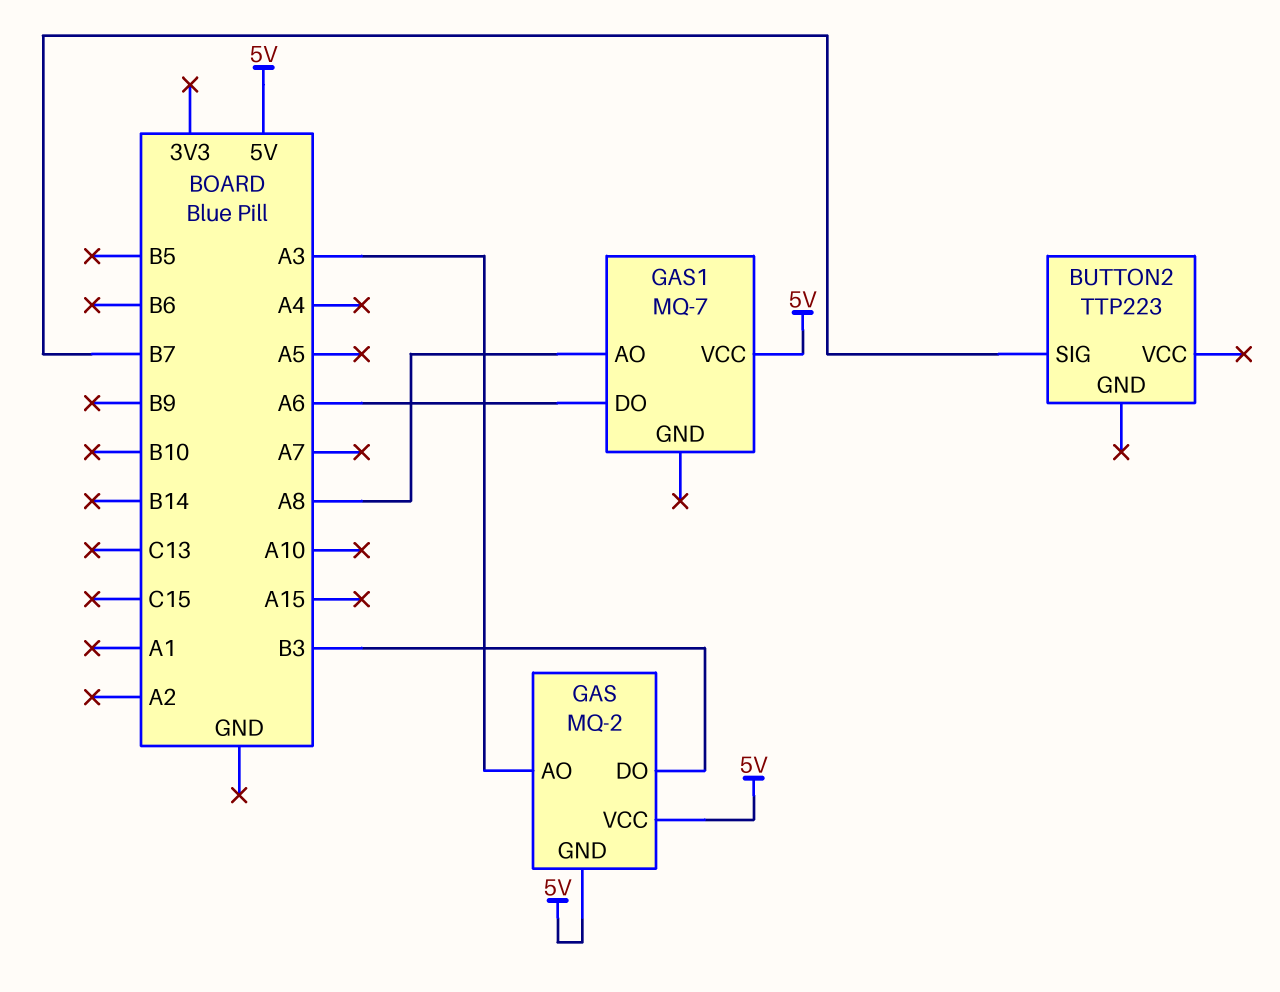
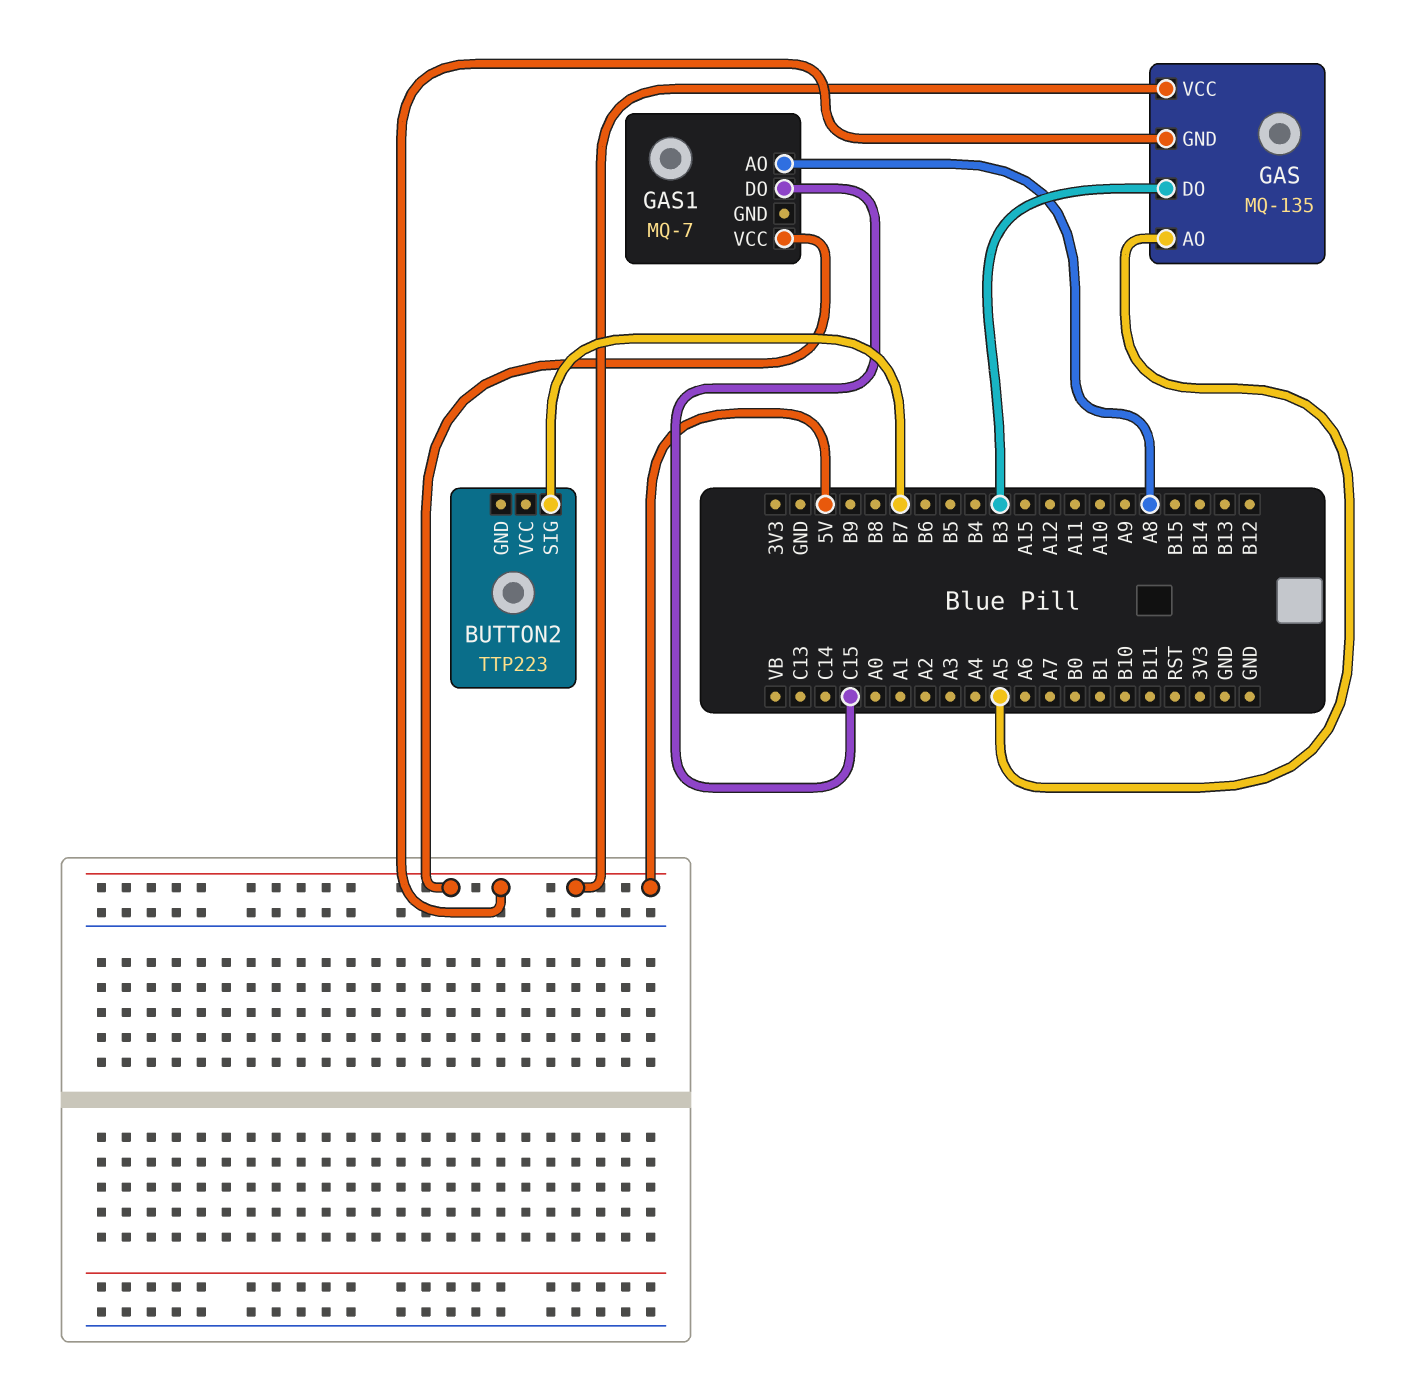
GAS: MQ-2 -> MQ-135
GAS pin AO: A3 -> A5
GAS1 pin DO: A6 -> C15

